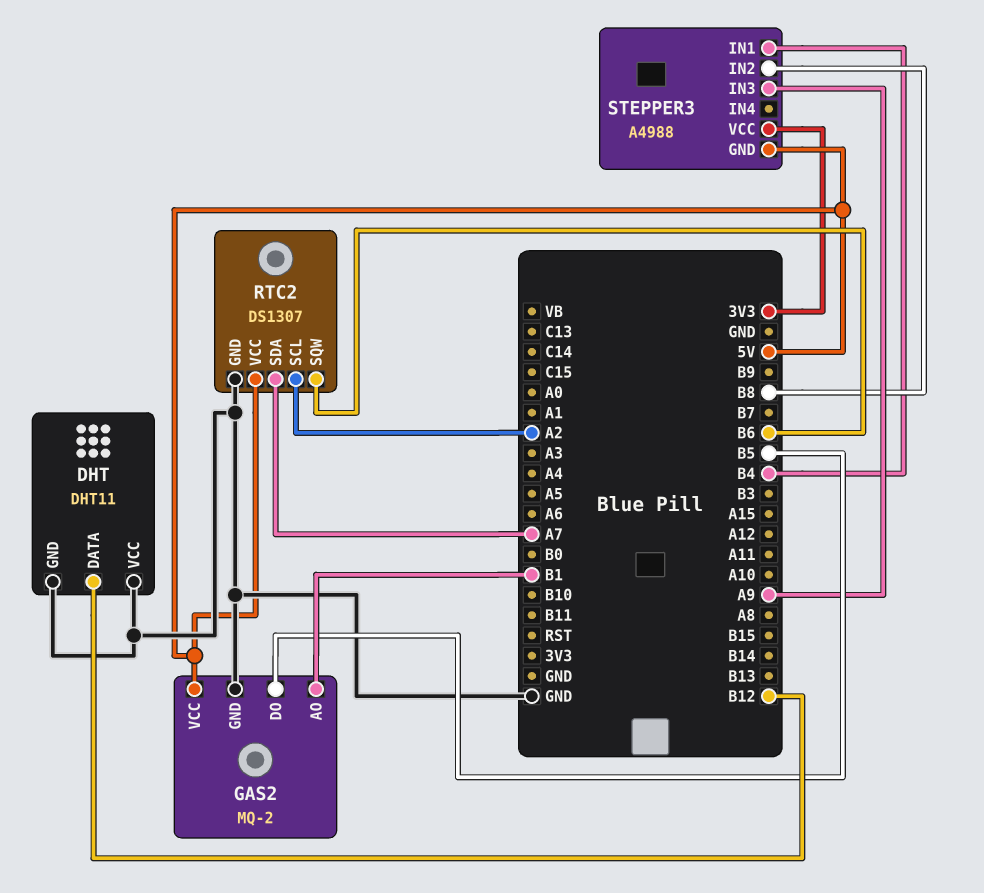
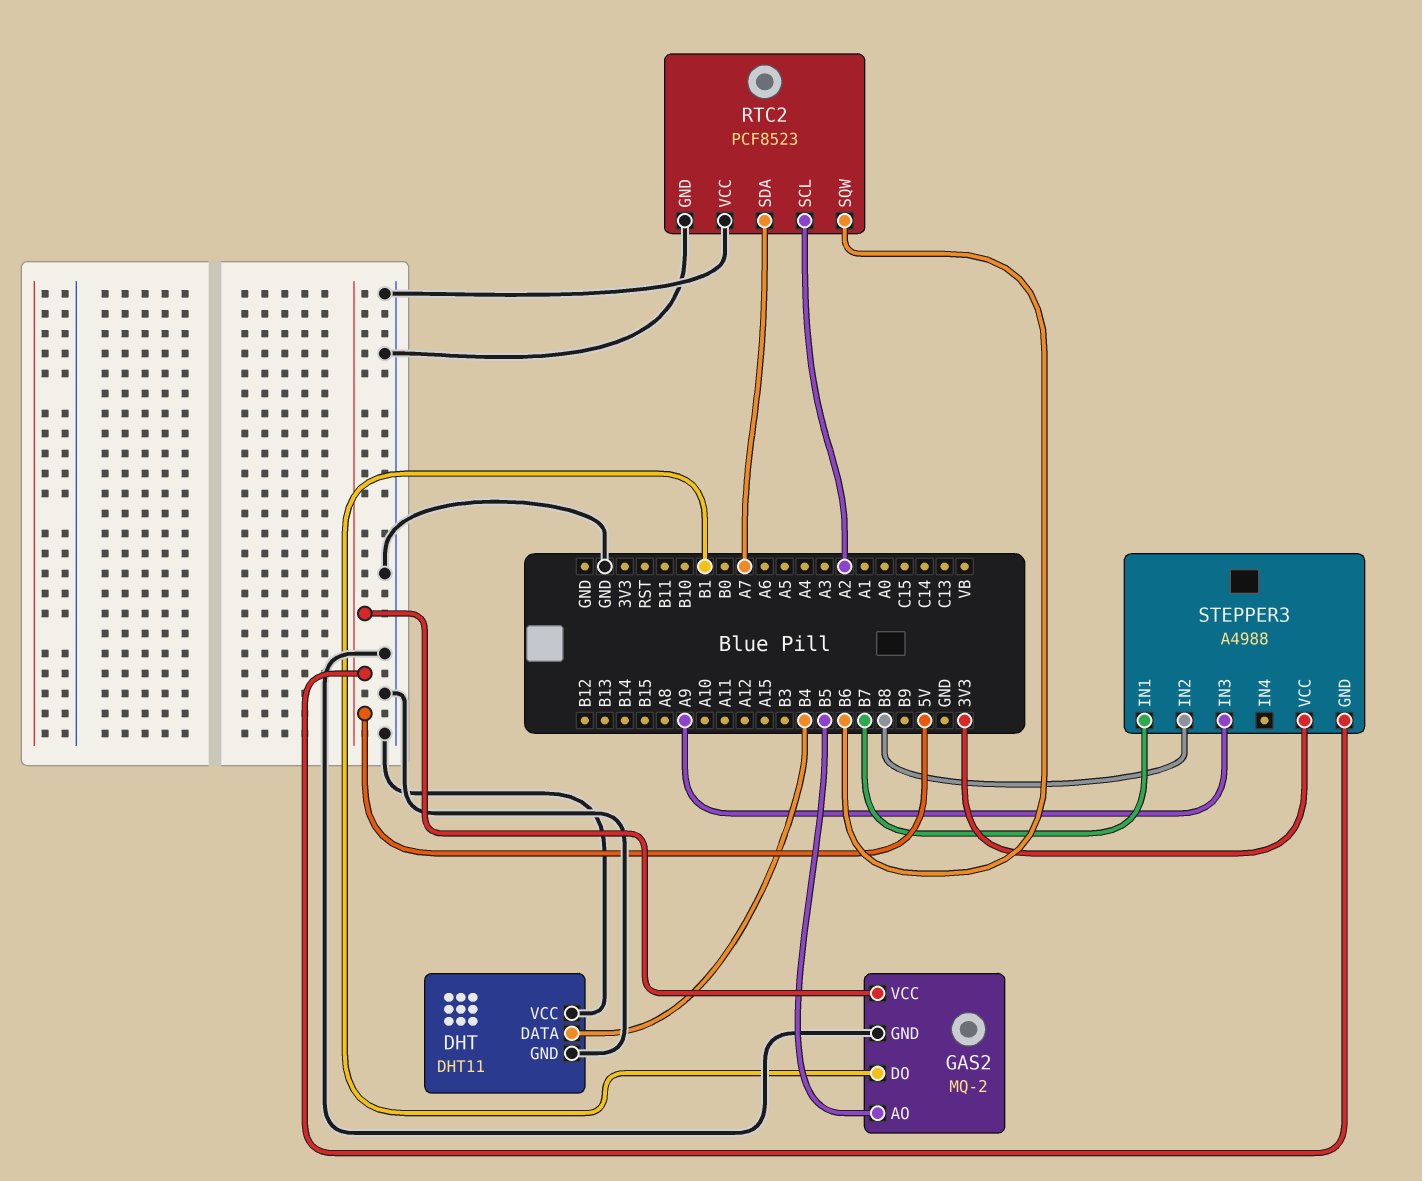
DHT pin DATA: B12 -> B4
GAS2 pin AO: B1 -> B5
GAS2 pin DO: B5 -> B1
RTC2: DS1307 -> PCF8523
RTC2 pin VCC: 5V -> GND
STEPPER3 pin IN1: B4 -> B7

